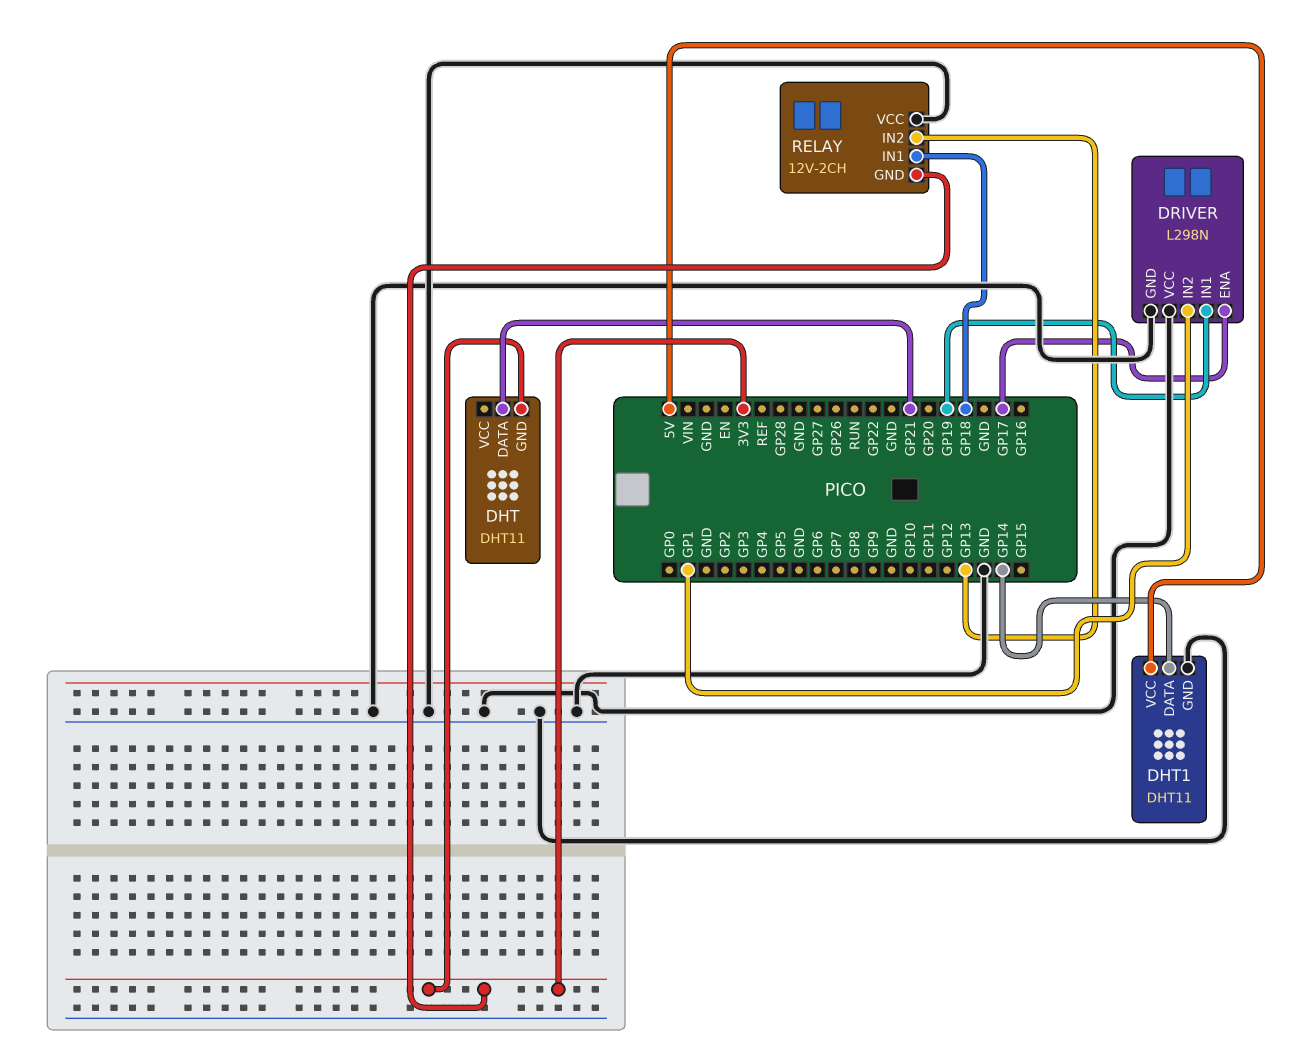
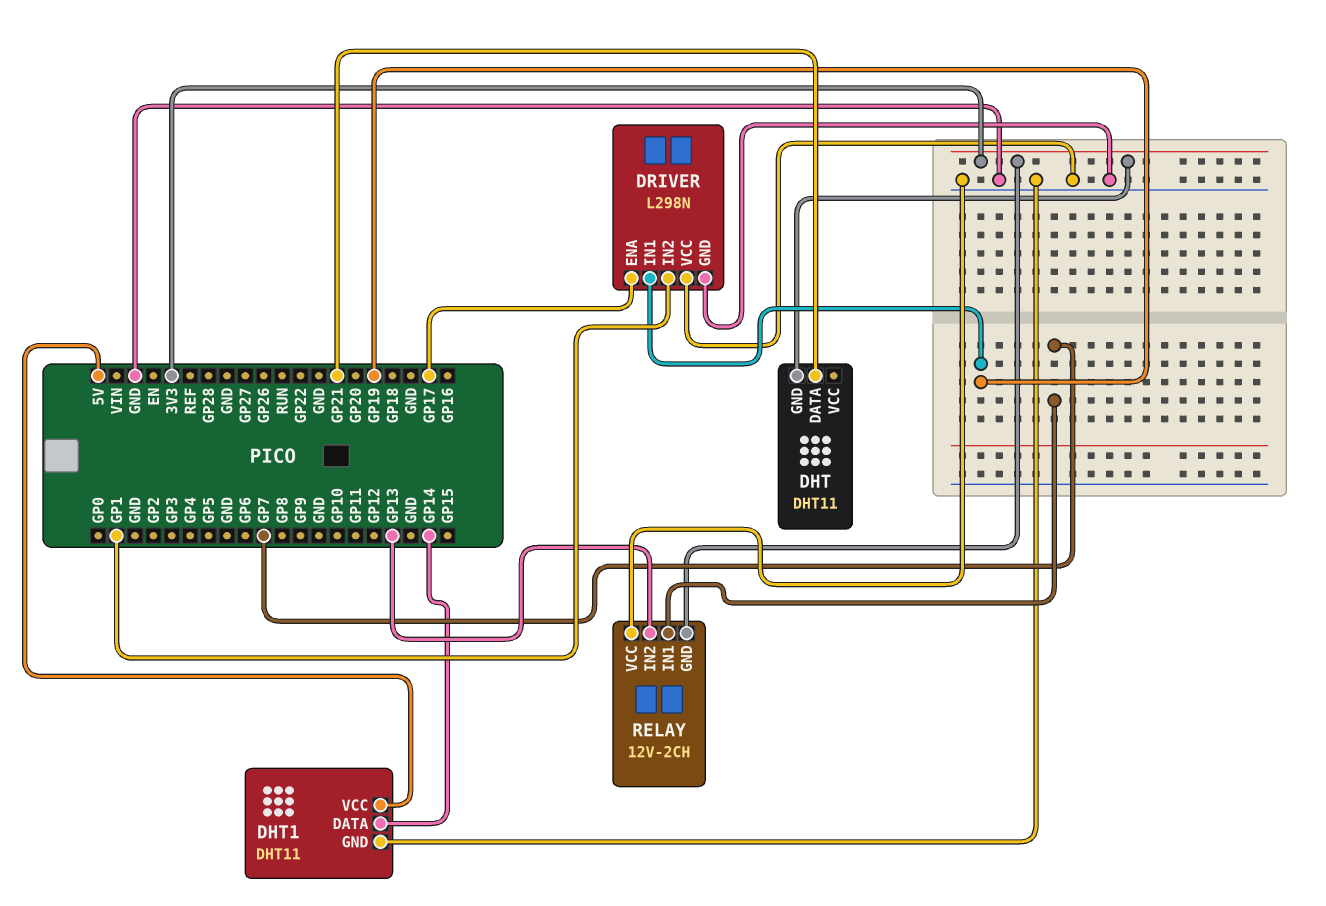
RELAY pin IN1: GP18 -> GP7

